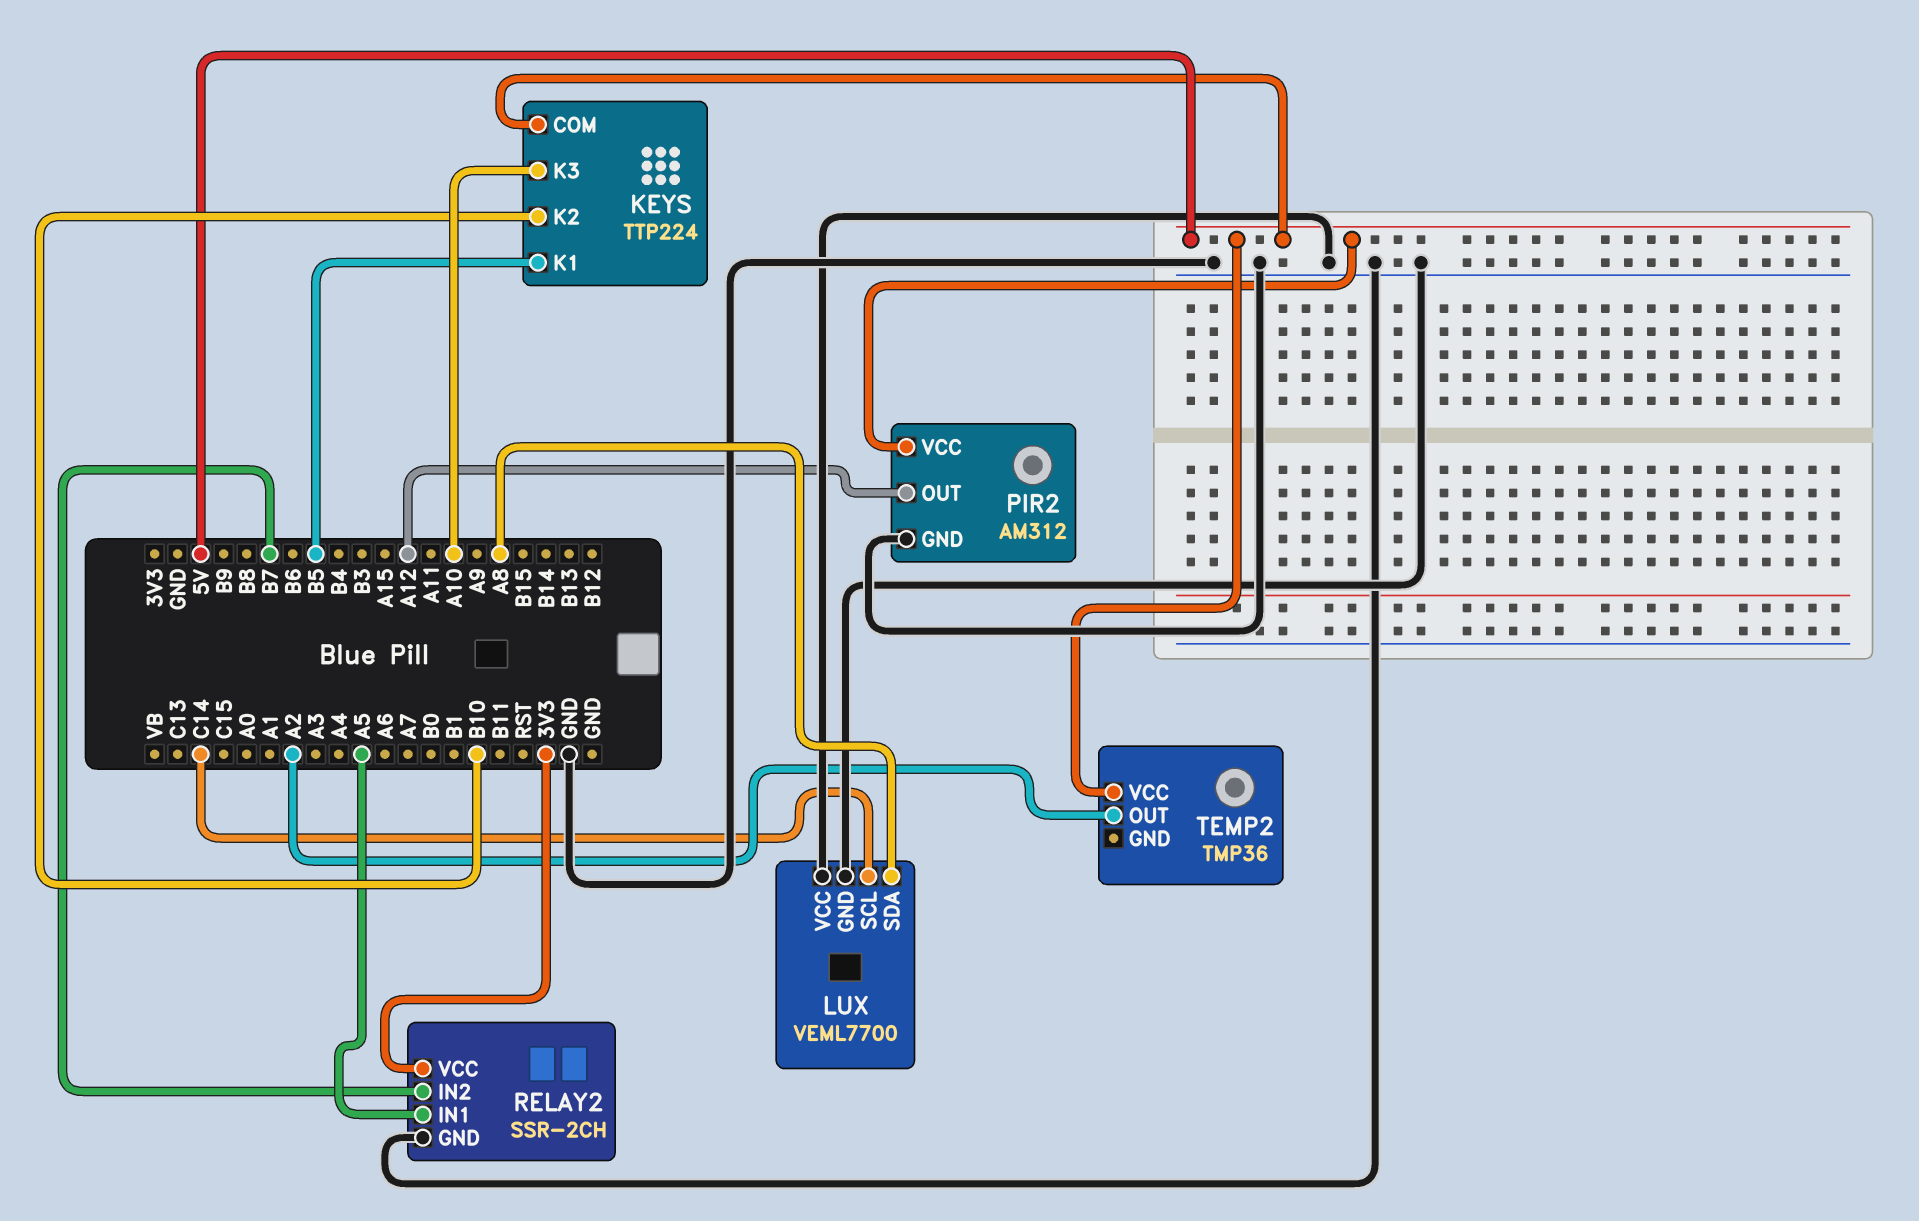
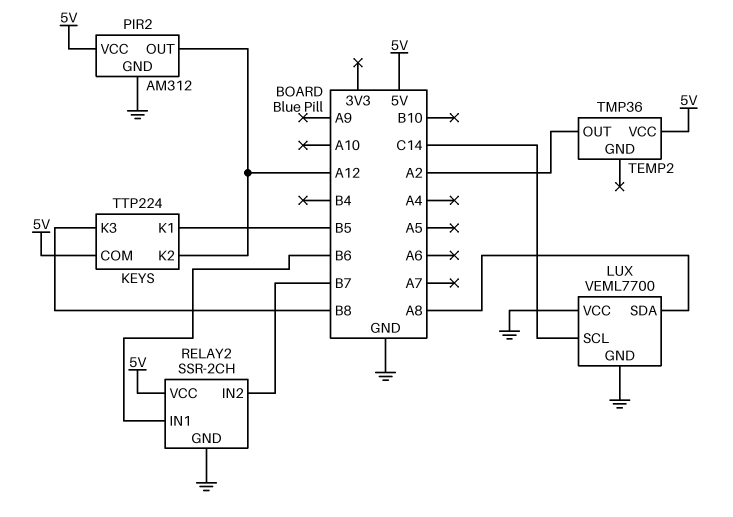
KEYS pin K2: B10 -> A12
KEYS pin K3: A10 -> B8
RELAY2 pin IN1: A5 -> B6
RELAY2 pin VCC: 3V3 -> 5V

